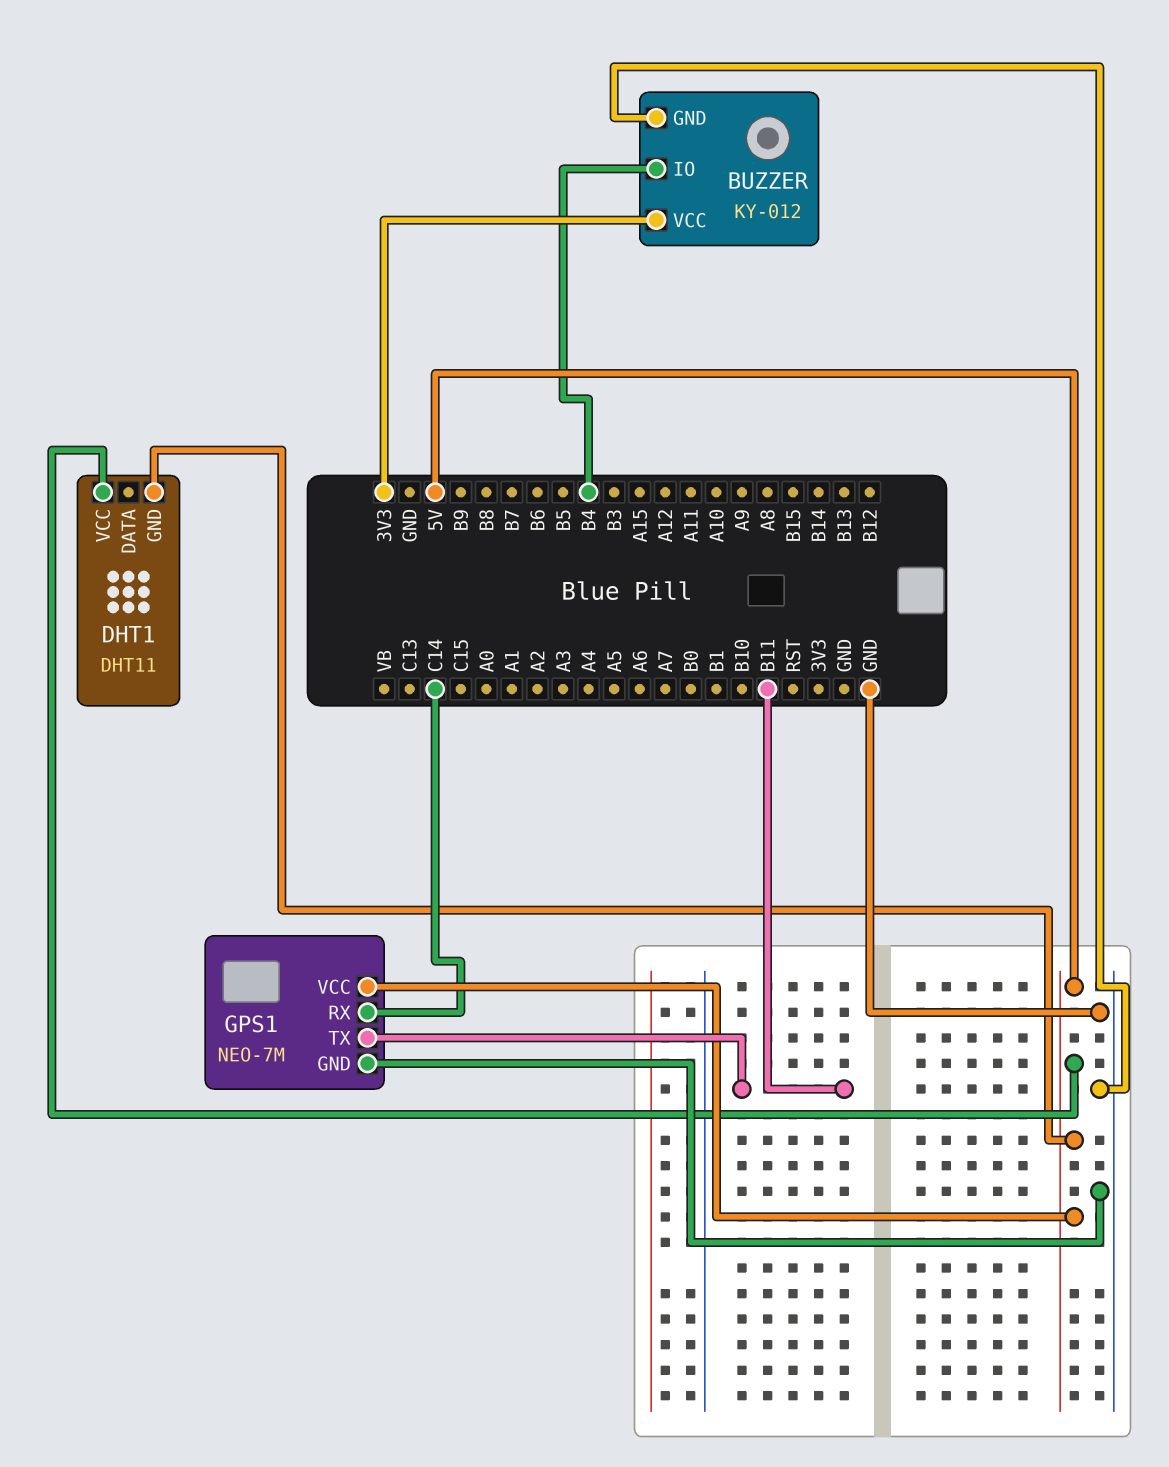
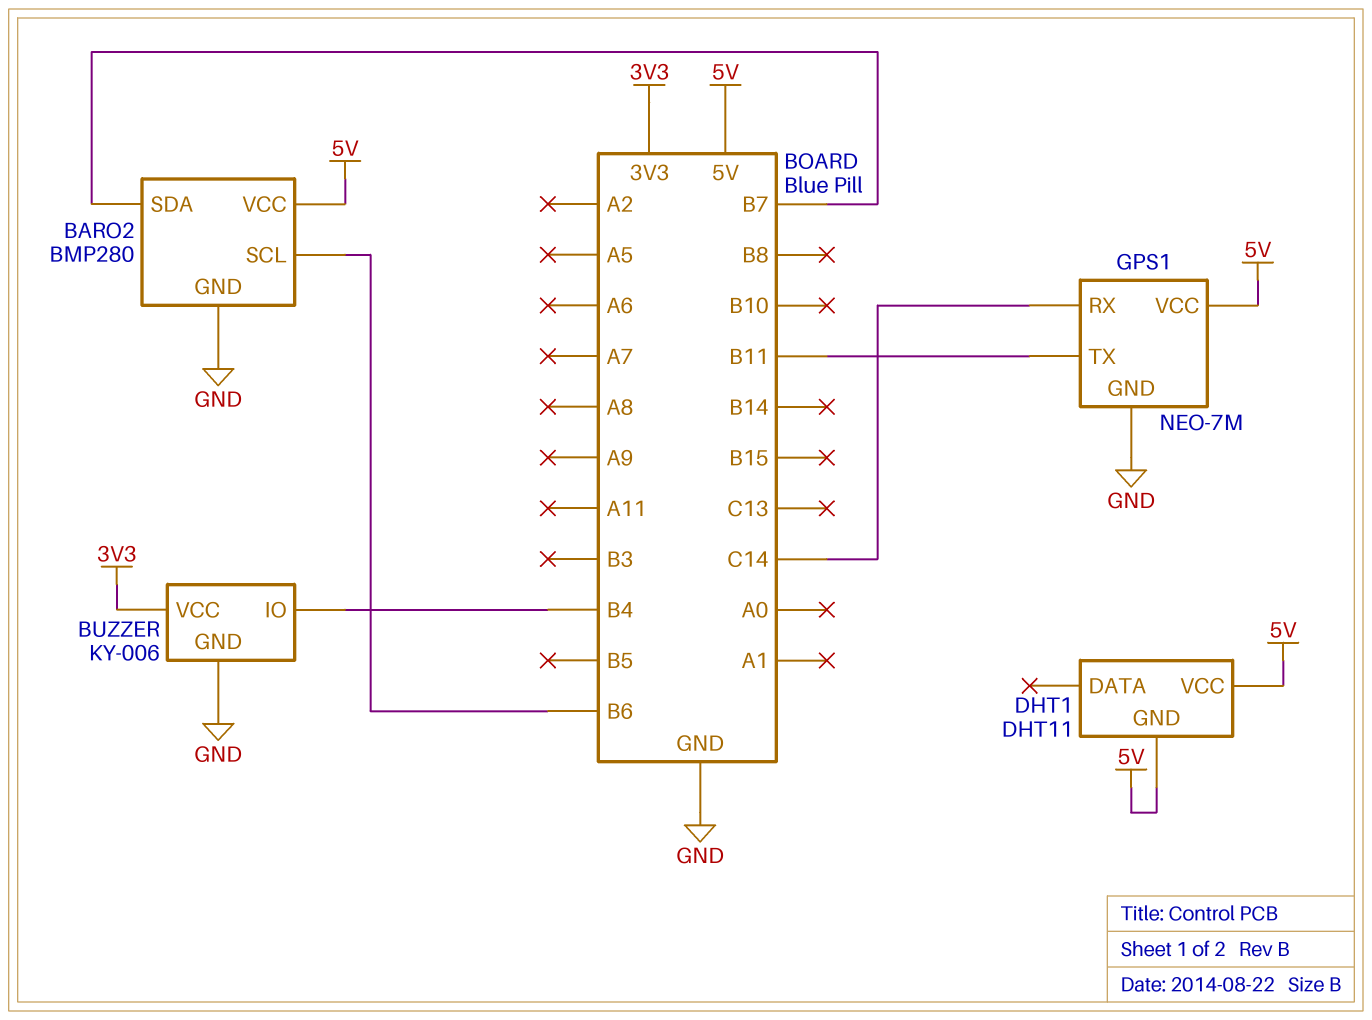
BARO2: none -> BMP280
BARO2 pin GND: none -> GND
BARO2 pin SCL: none -> B6
BARO2 pin SDA: none -> B7
BARO2 pin VCC: none -> 5V
BUZZER: KY-012 -> KY-006

